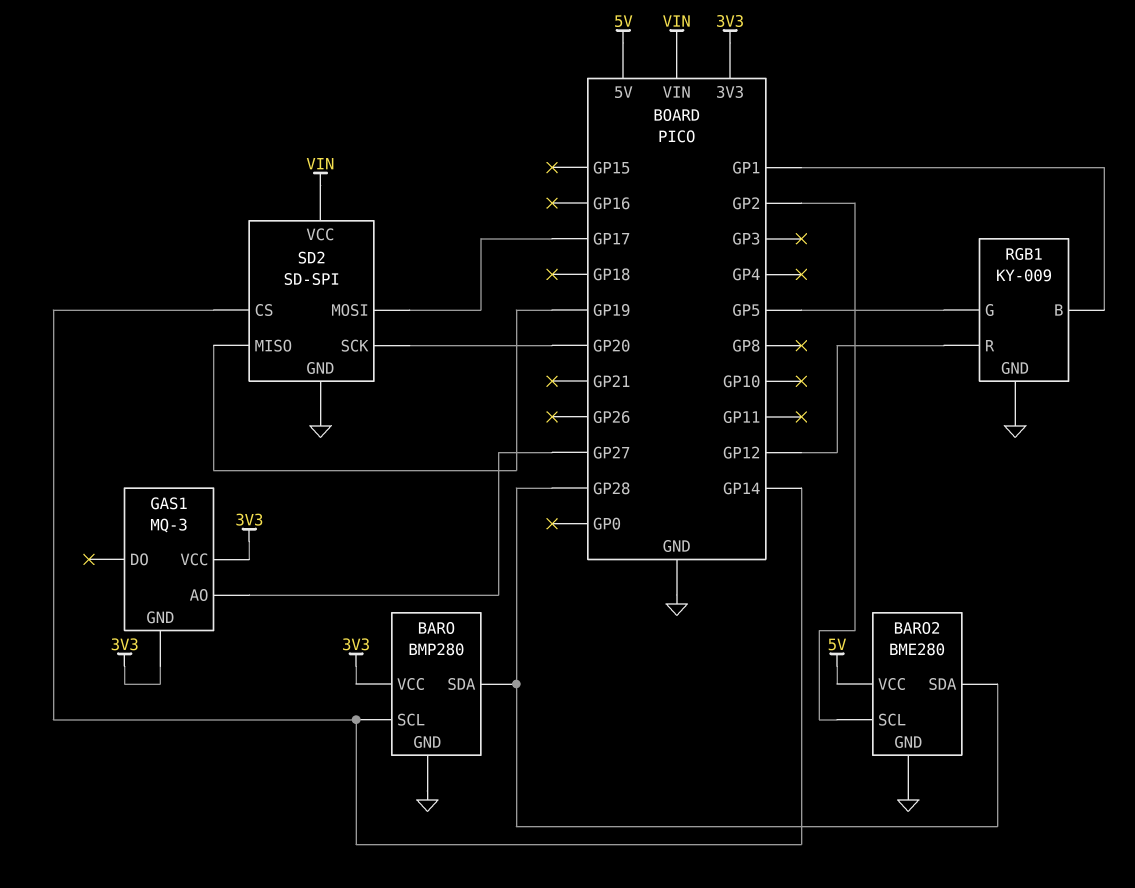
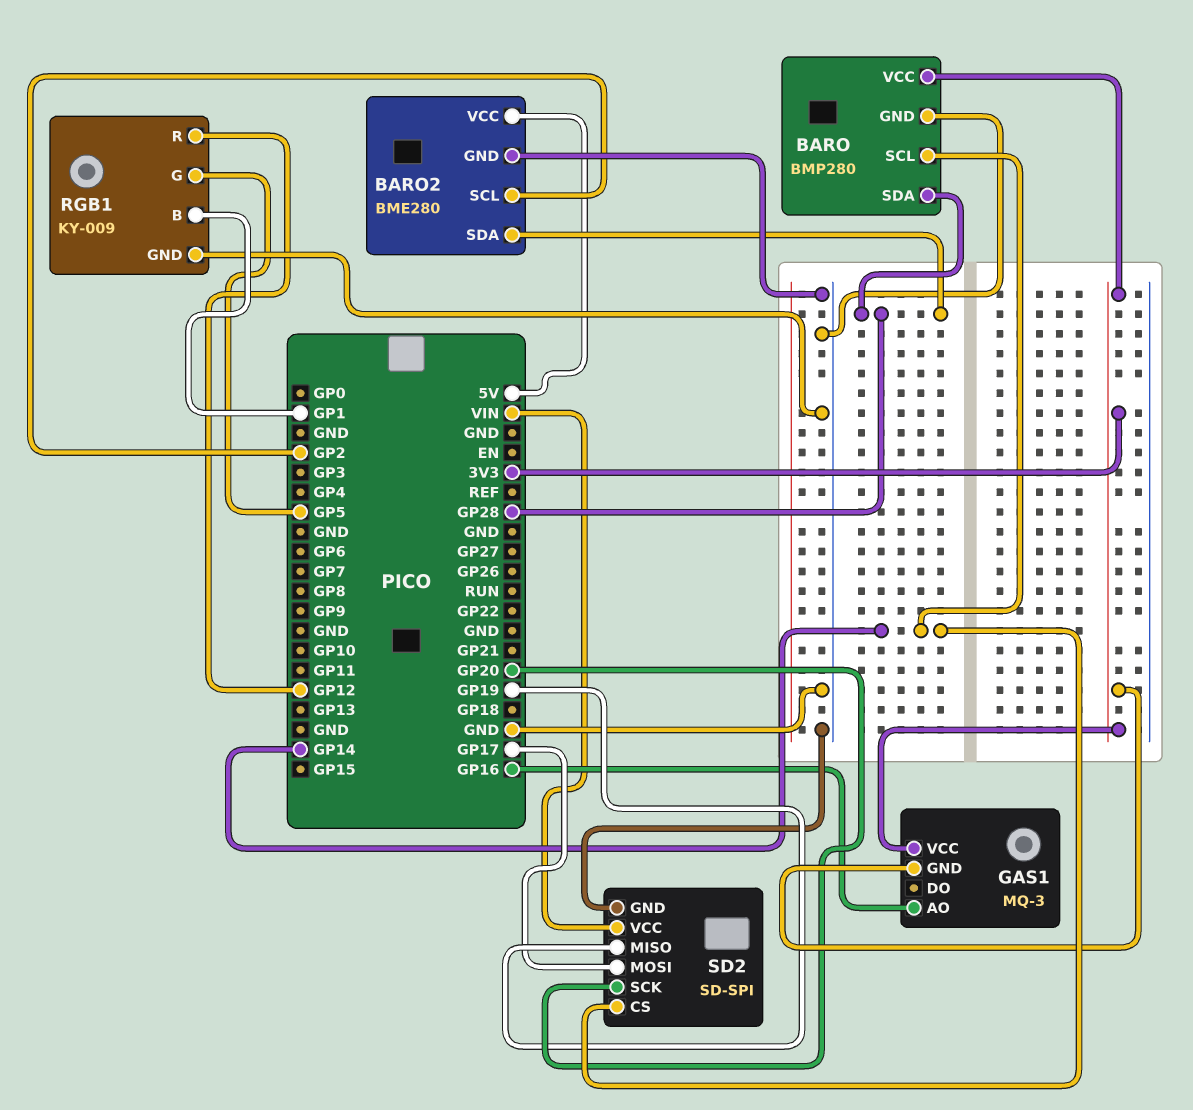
GAS1 pin AO: GP27 -> GP16

